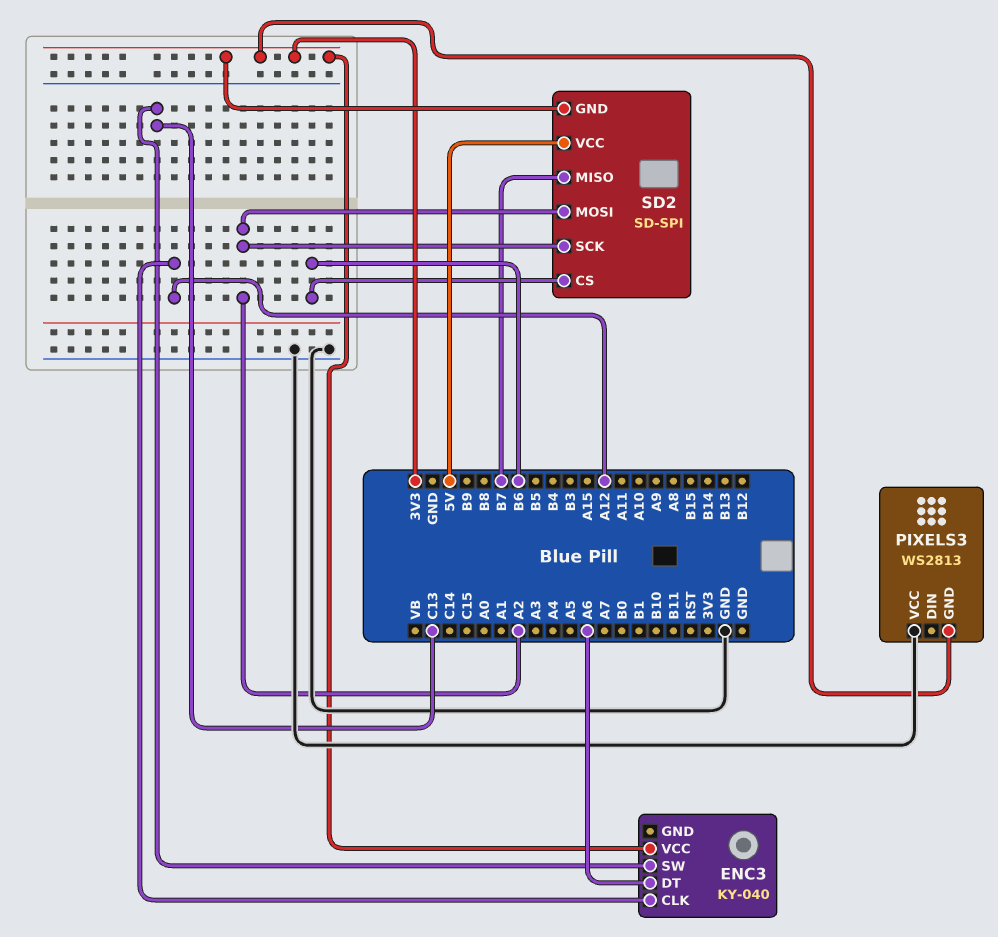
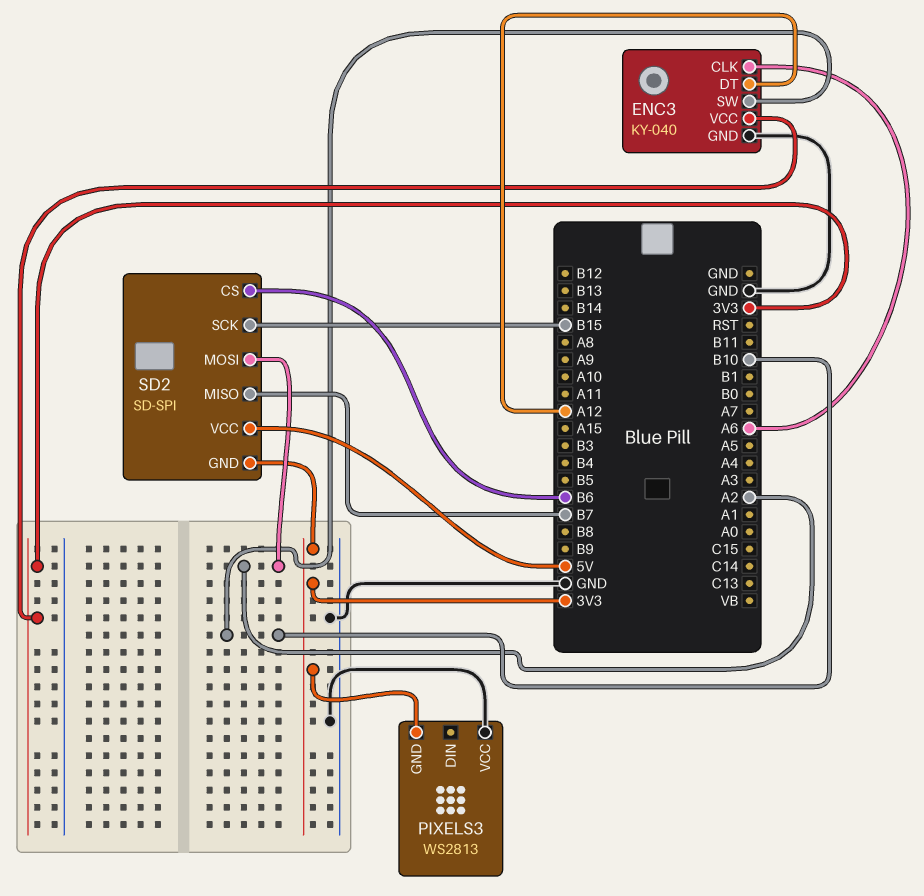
ENC3 pin CLK: A12 -> A6
ENC3 pin DT: A6 -> A12
ENC3 pin GND: none -> GND
ENC3 pin SW: C13 -> B10
SD2 pin SCK: A2 -> B15

